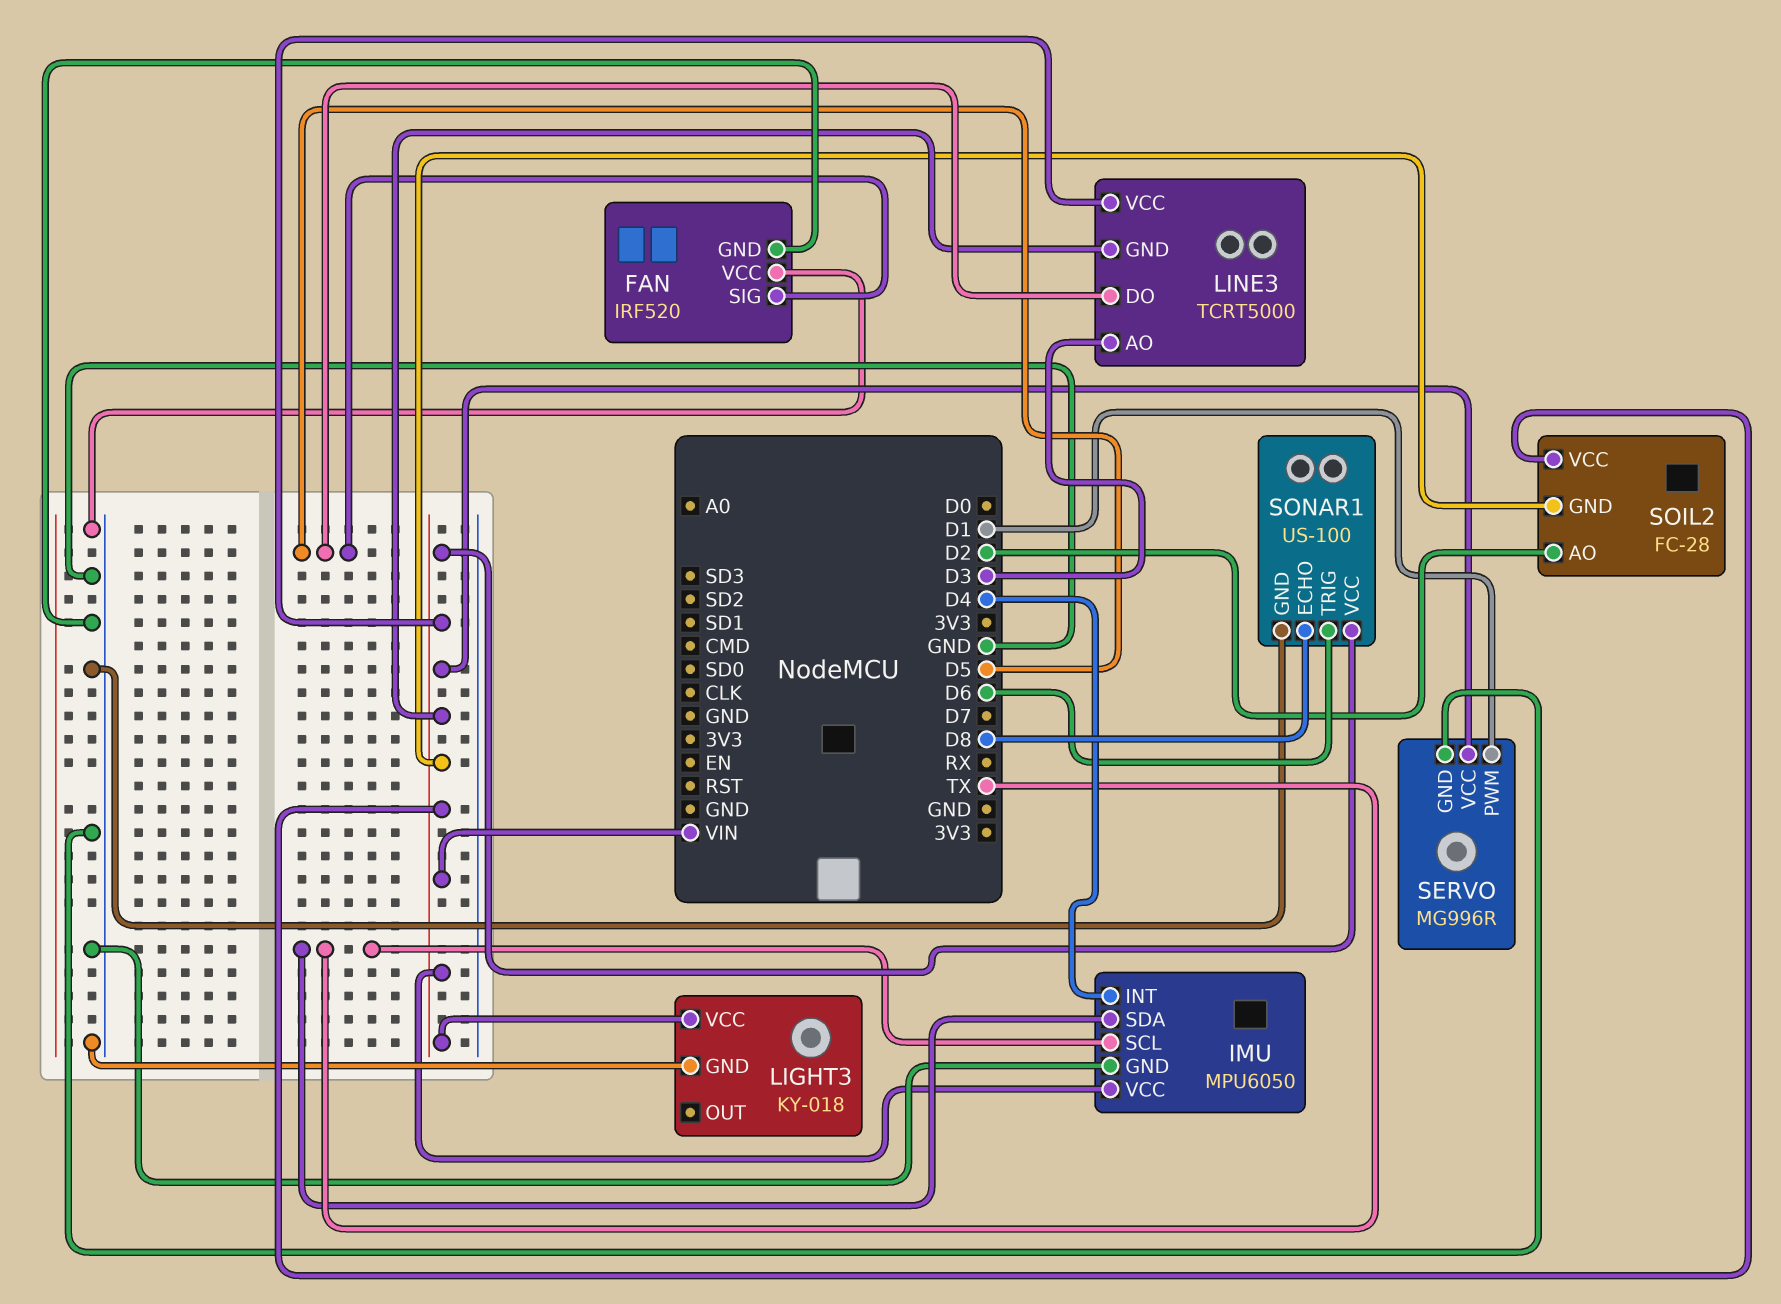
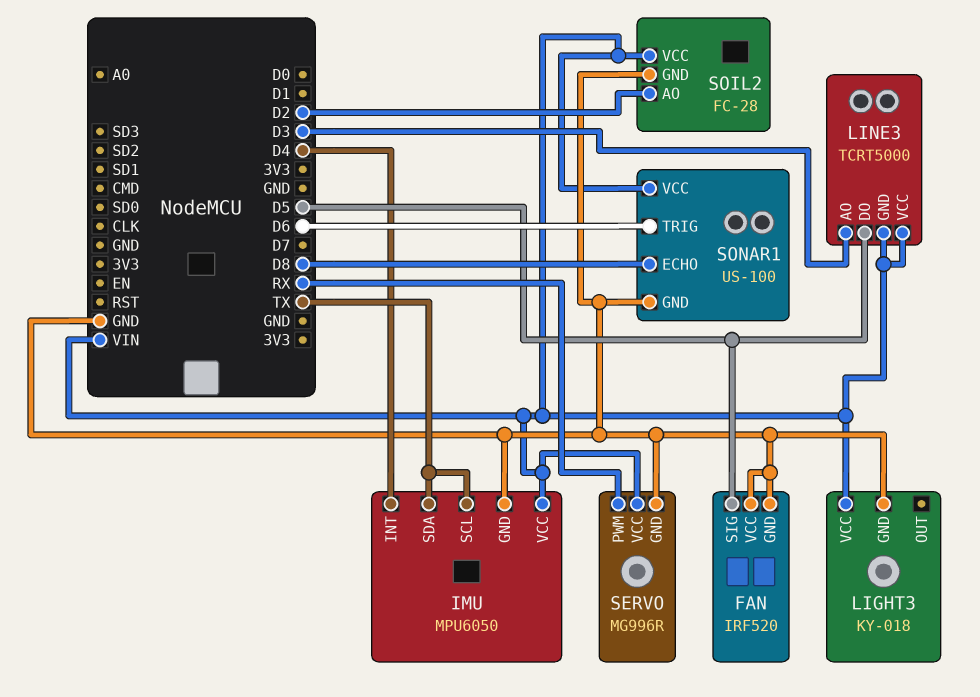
SERVO pin PWM: D1 -> RX
SOIL2 pin GND: VIN -> GND

